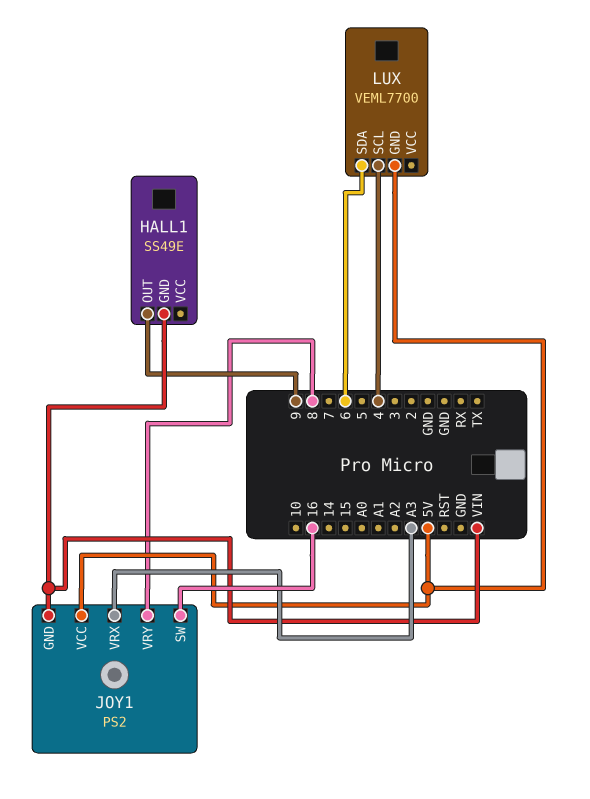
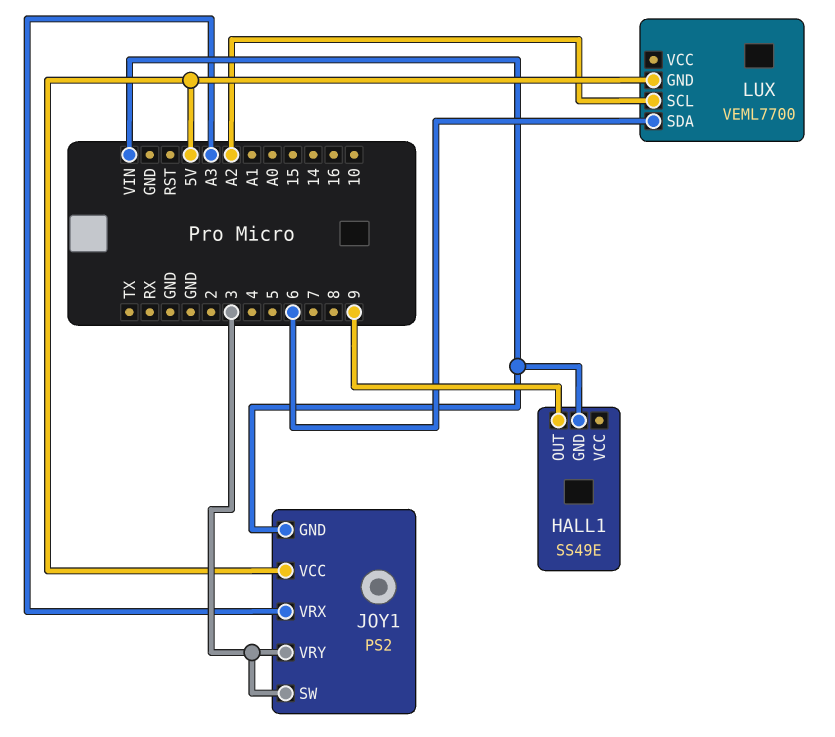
JOY1 pin SW: 16 -> 3
JOY1 pin VRY: 8 -> 3
LUX pin SCL: 4 -> A2

